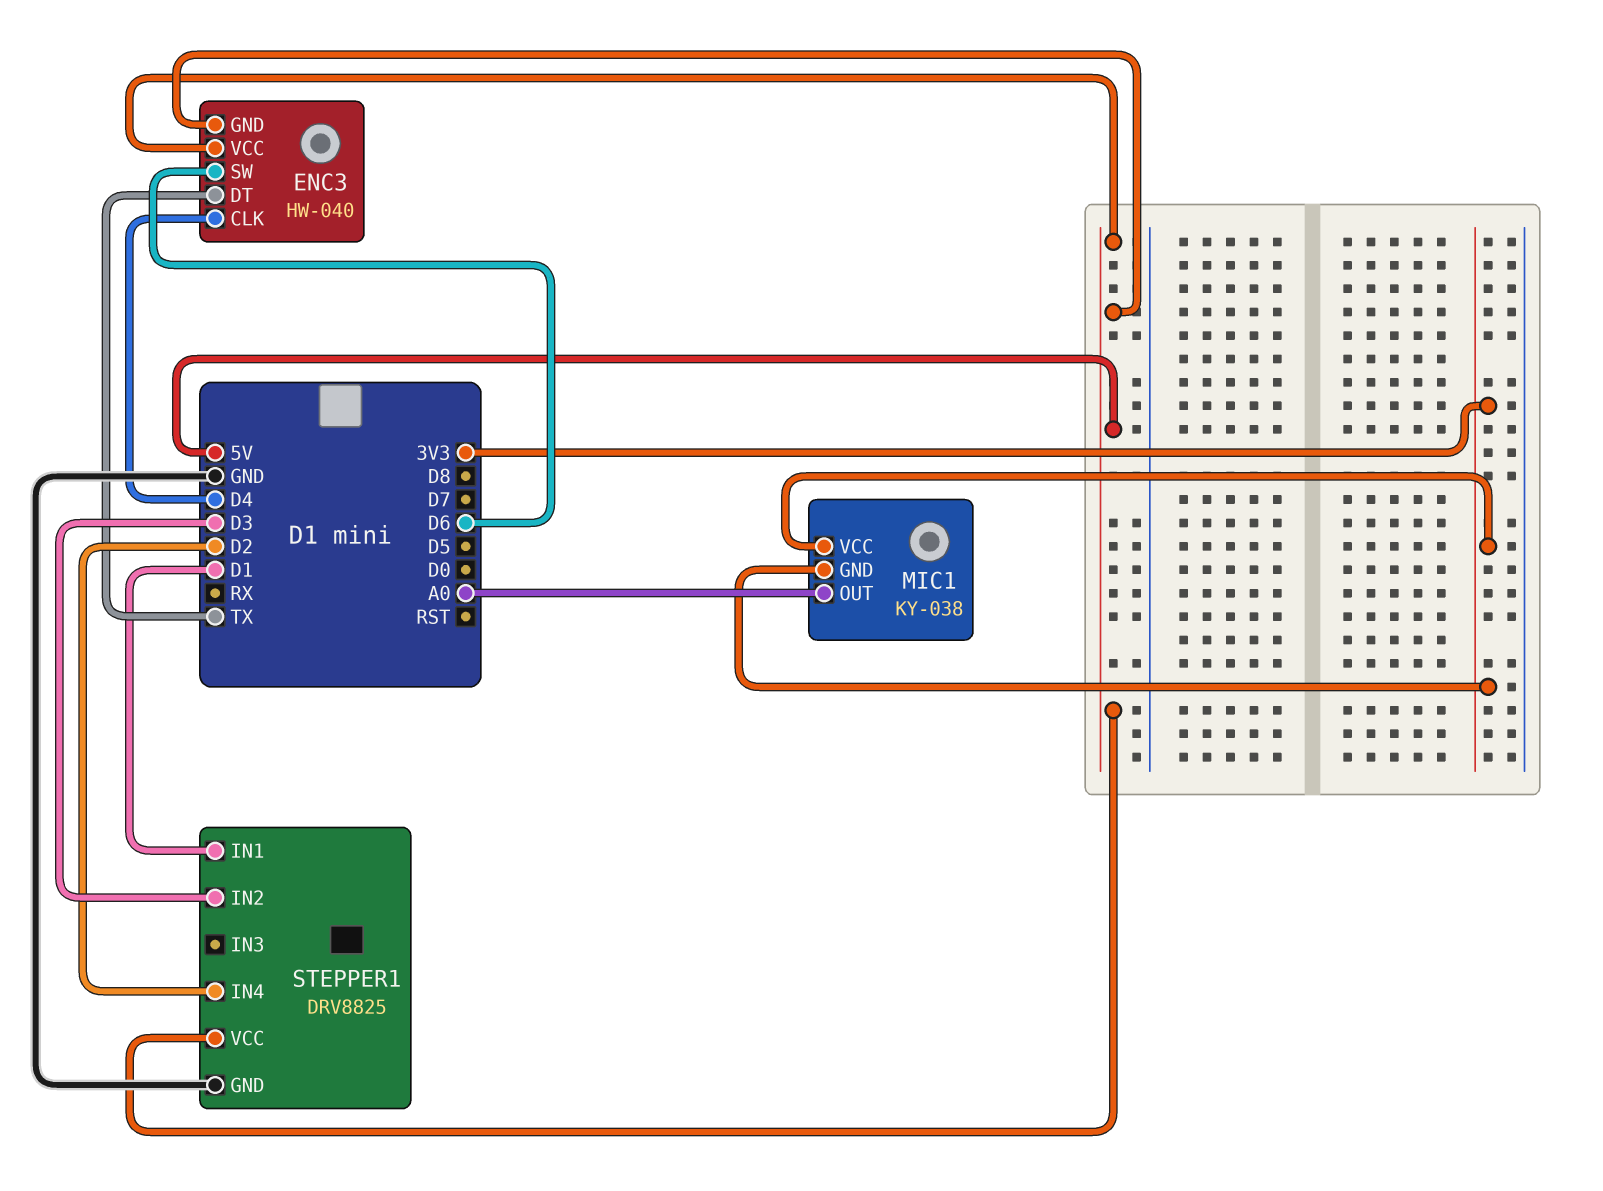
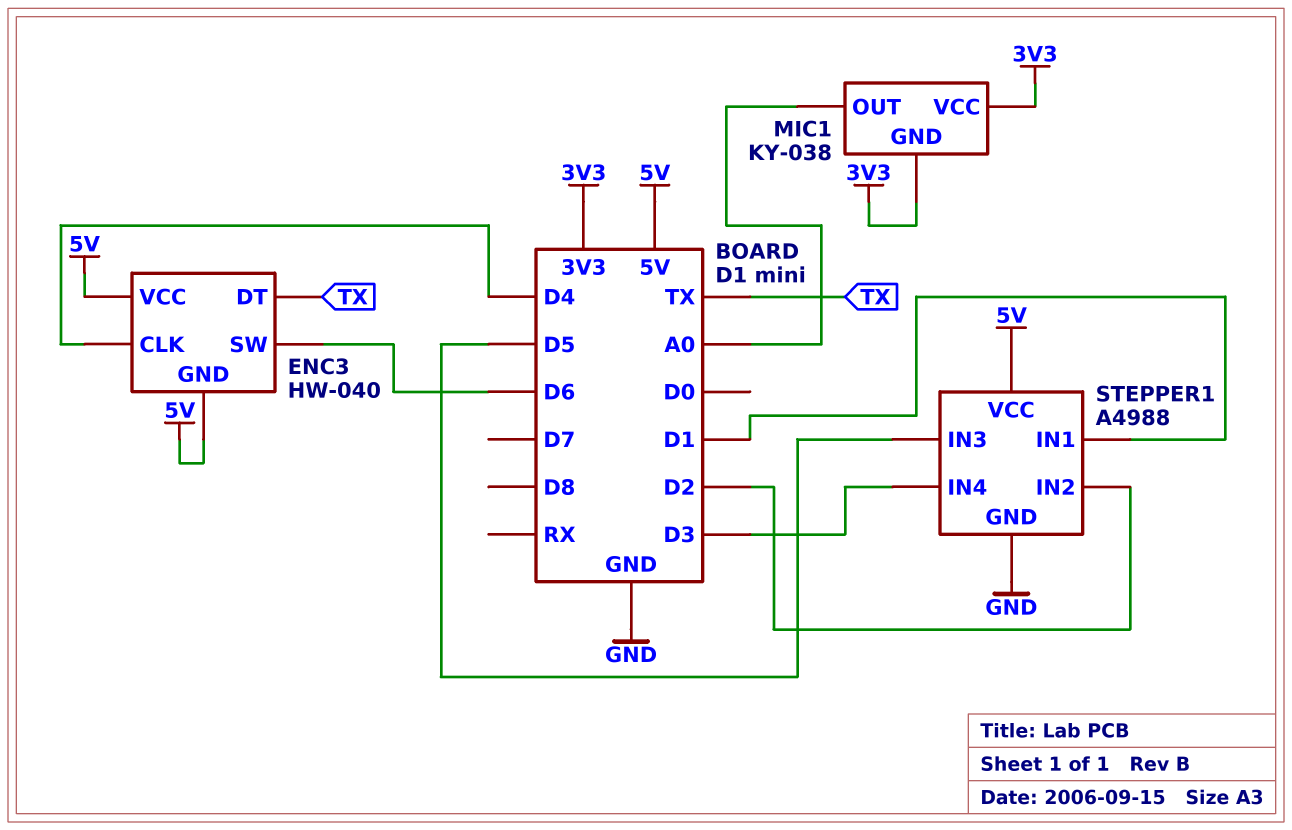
STEPPER1: DRV8825 -> A4988
STEPPER1 pin IN2: D3 -> D2
STEPPER1 pin IN3: none -> D5
STEPPER1 pin IN4: D2 -> D3

